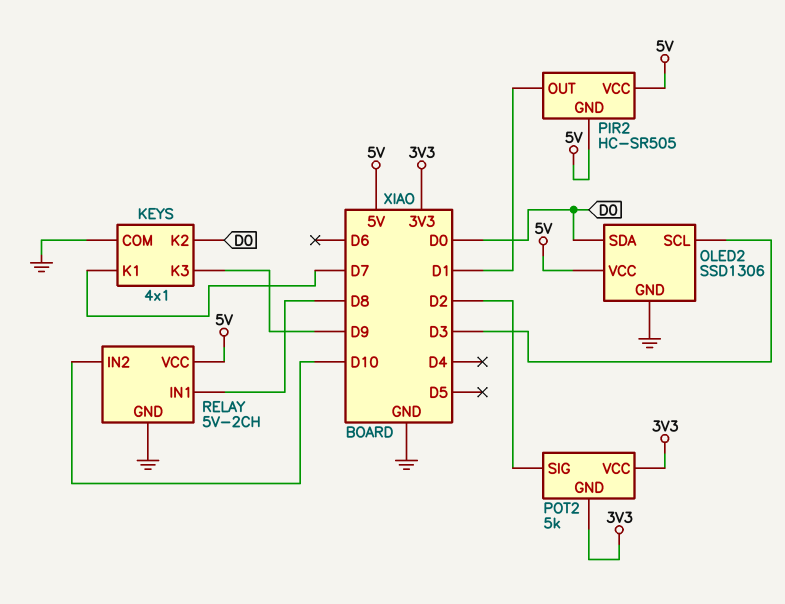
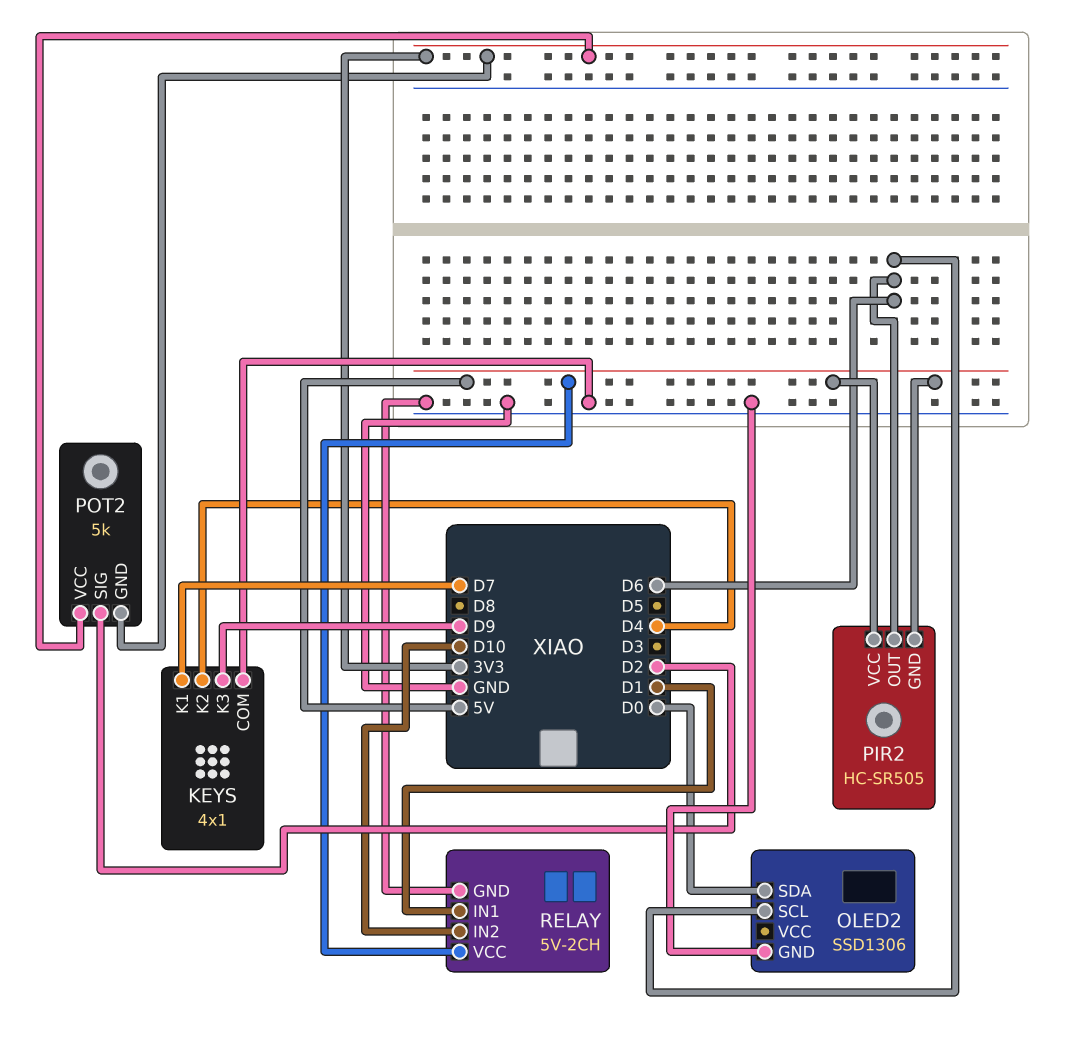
KEYS pin K2: D0 -> D4
OLED2 pin SCL: D3 -> D6
OLED2 pin VCC: 5V -> none
PIR2 pin OUT: D1 -> D6
RELAY pin IN1: D8 -> D1

